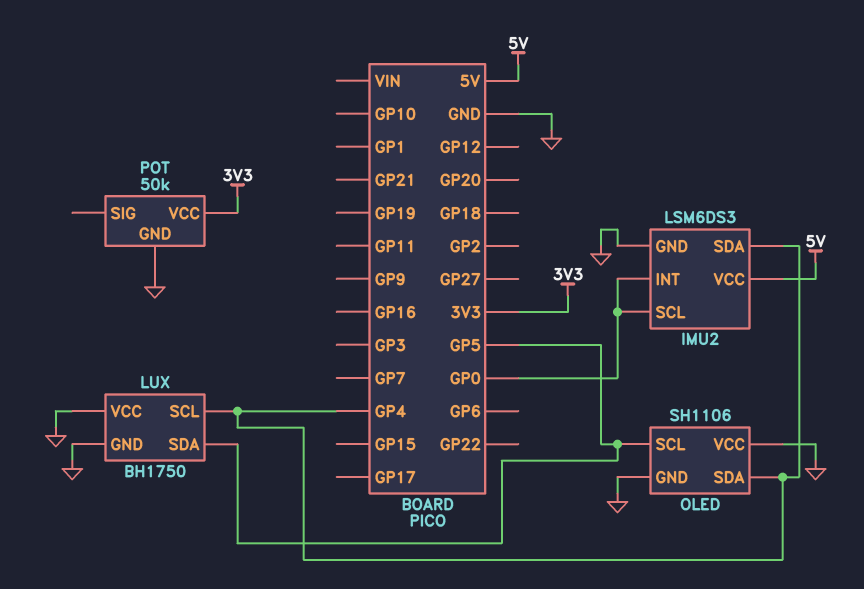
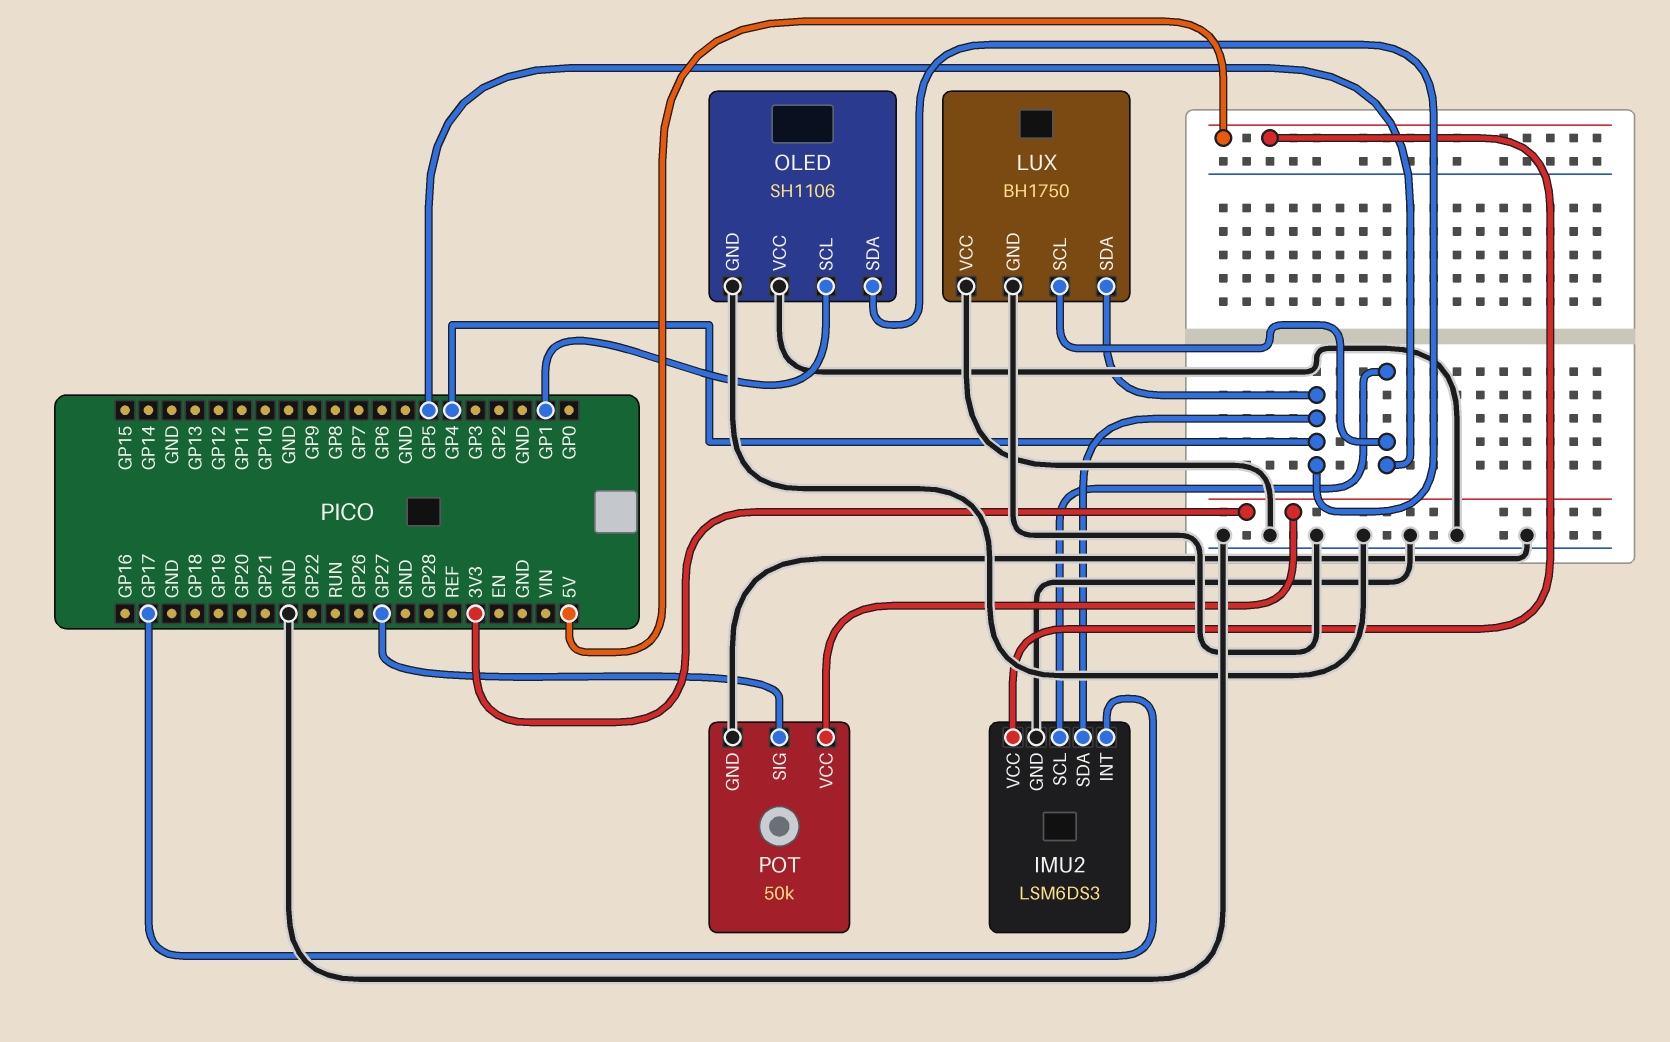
IMU2 pin INT: GP0 -> GP17
IMU2 pin SCL: GP0 -> GP5
LUX pin SCL: GP4 -> GP5
LUX pin SDA: GP5 -> GP4
OLED pin SCL: GP5 -> GP1
POT pin SIG: none -> GP27

